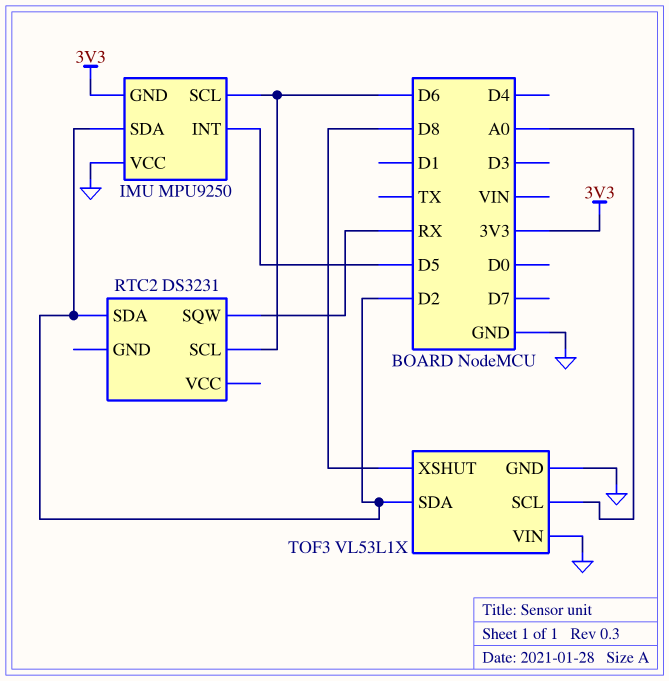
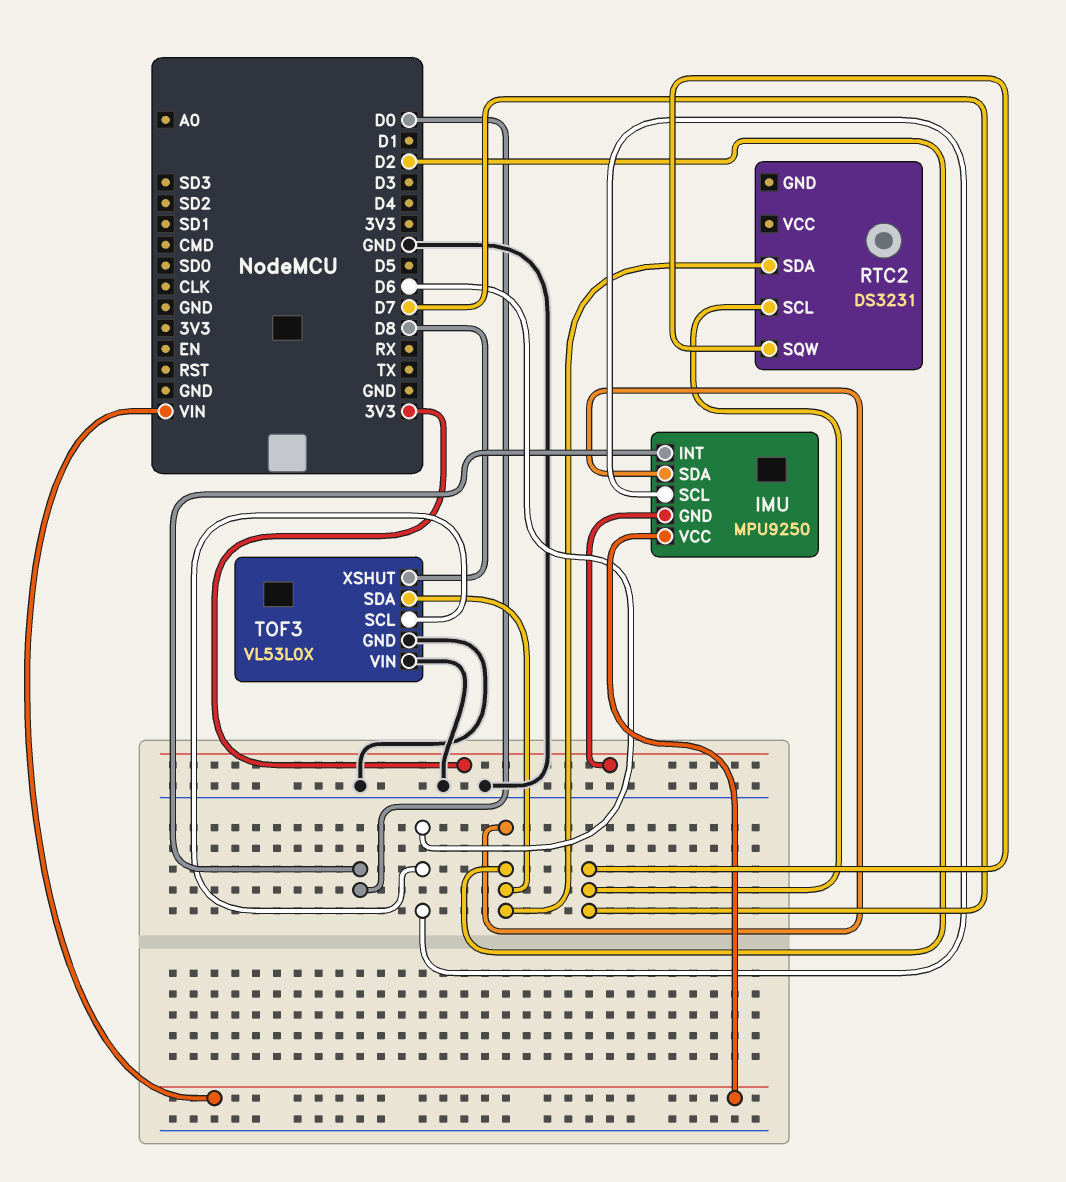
IMU pin INT: D5 -> D0
IMU pin VCC: GND -> VIN
RTC2 pin SCL: D6 -> D7
RTC2 pin SQW: RX -> D7
TOF3: VL53L1X -> VL53L0X
TOF3 pin SCL: A0 -> D6

